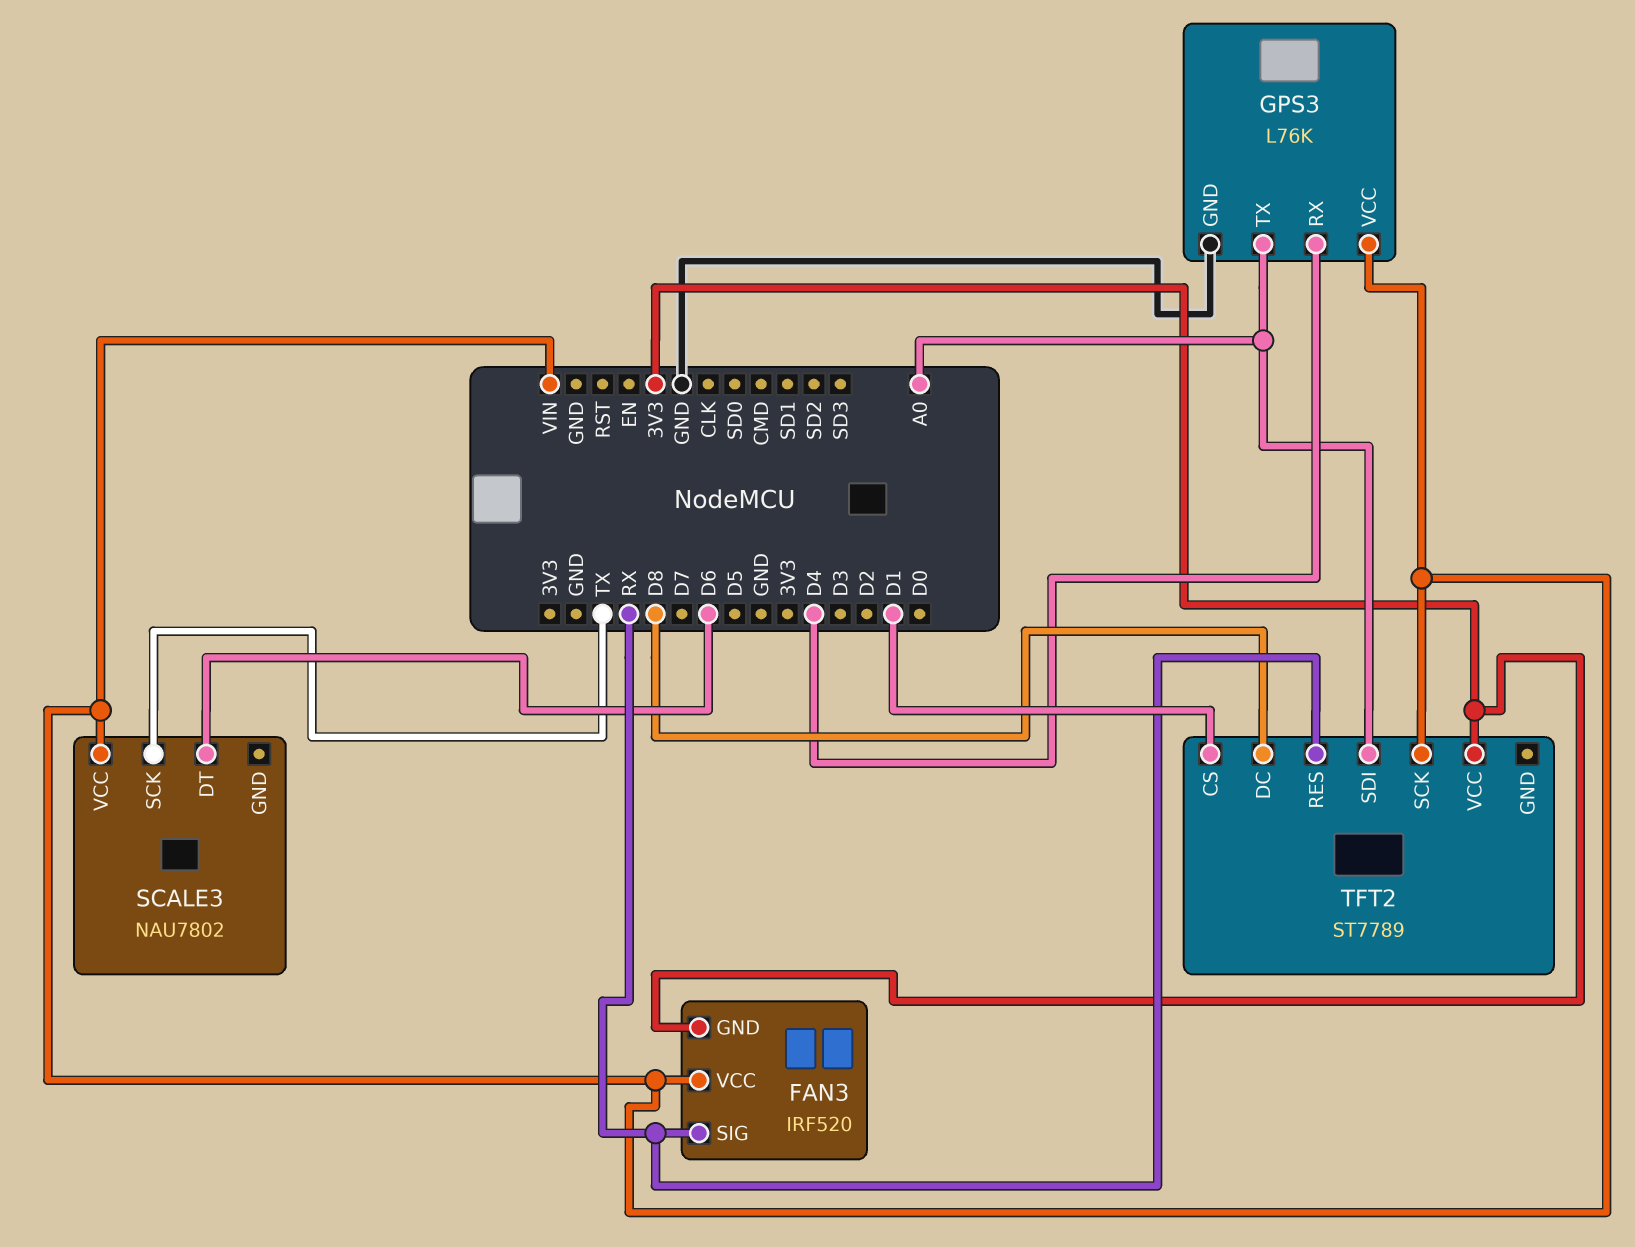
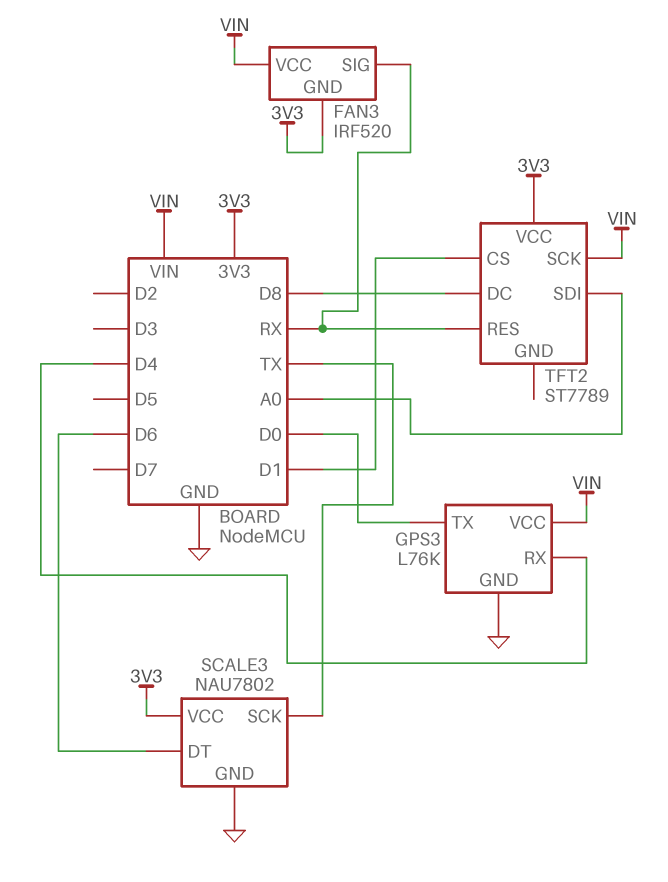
GPS3 pin TX: A0 -> D0
SCALE3 pin GND: none -> GND
SCALE3 pin VCC: VIN -> 3V3

